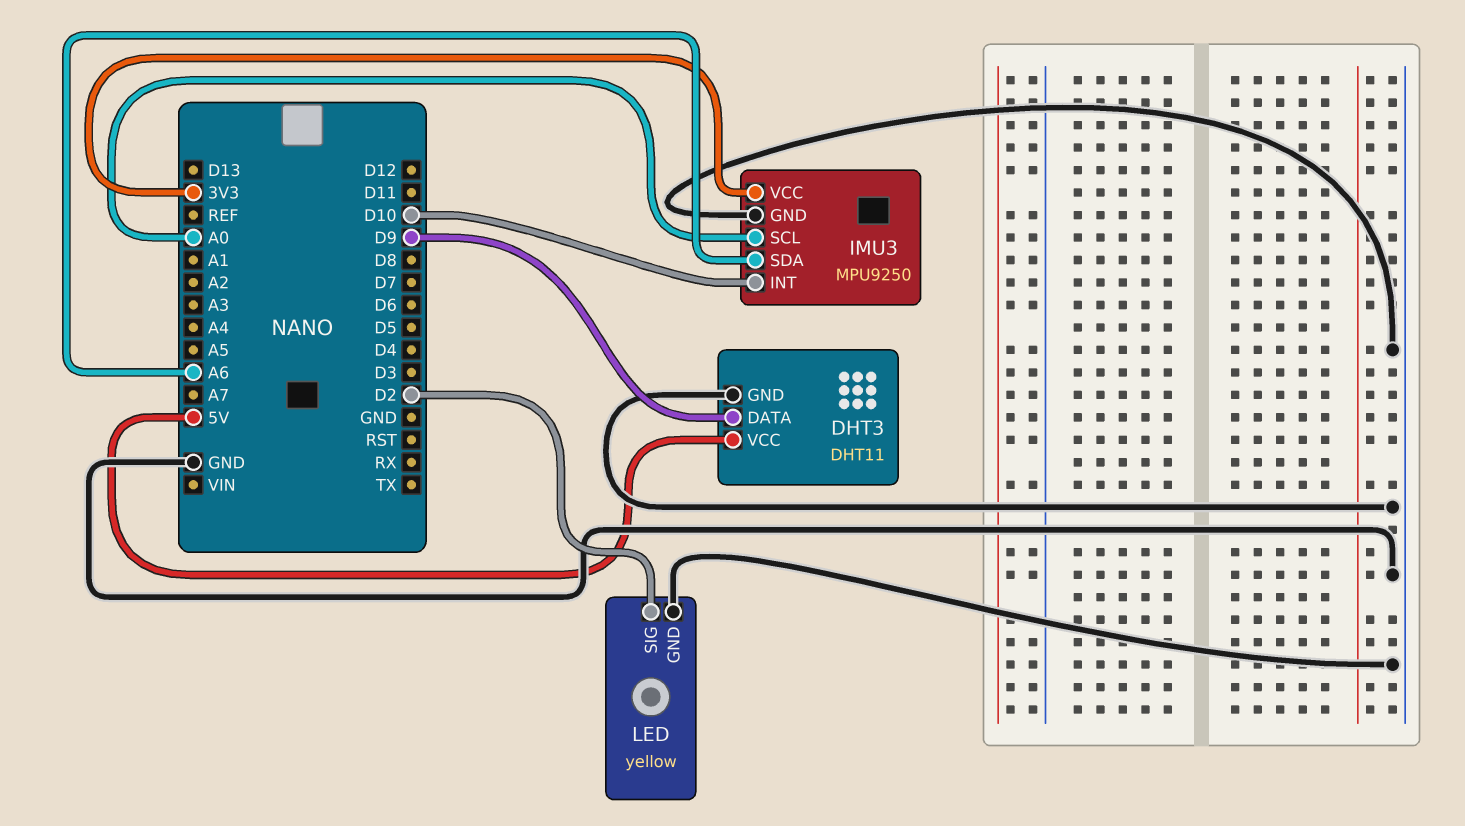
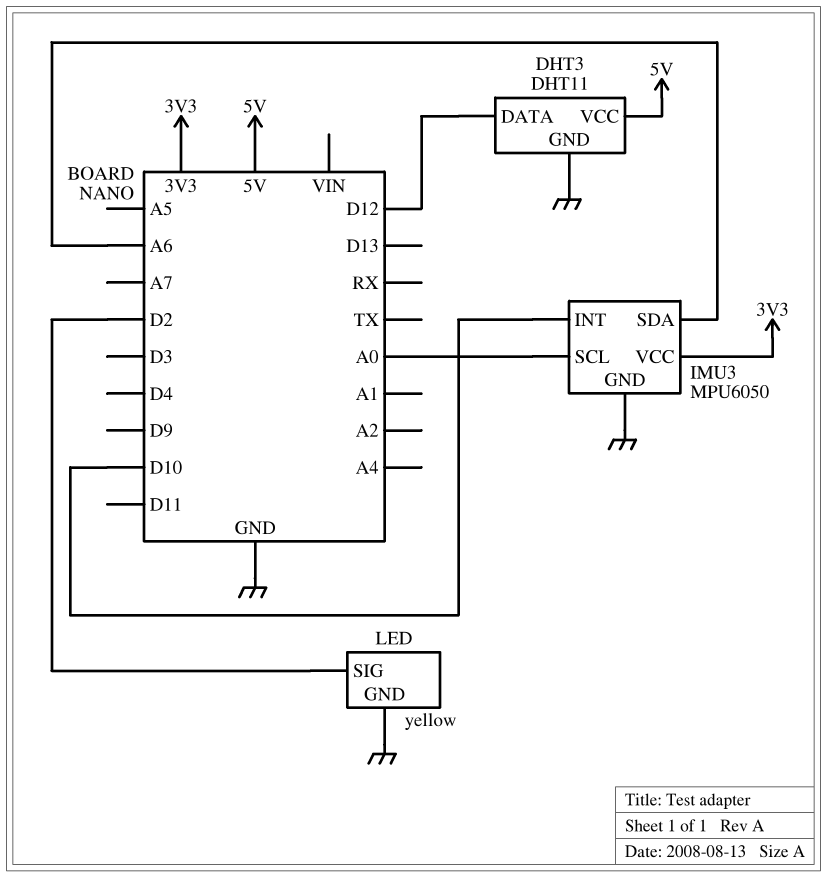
DHT3 pin DATA: D9 -> D12
IMU3: MPU9250 -> MPU6050

